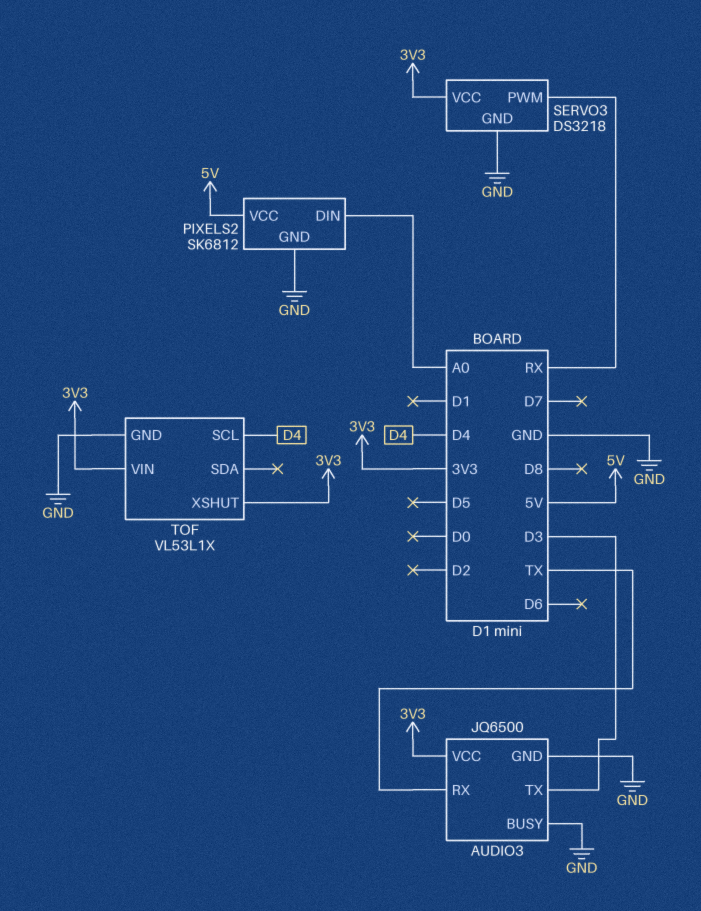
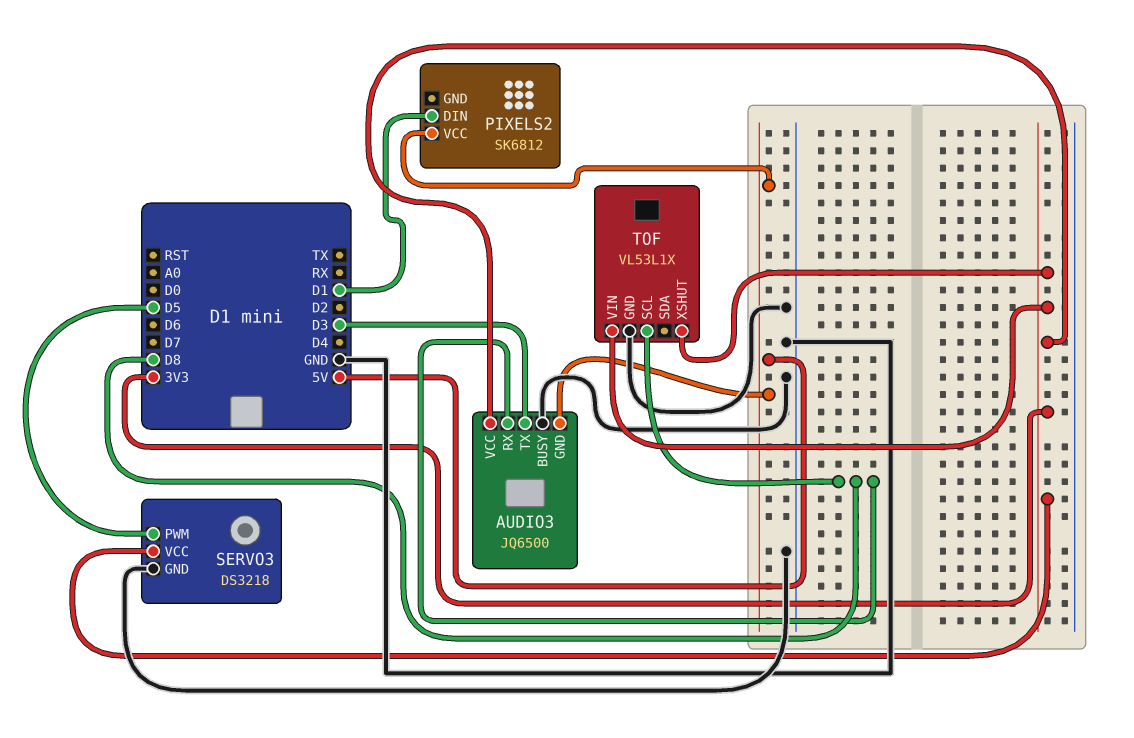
AUDIO3 pin GND: GND -> 5V
AUDIO3 pin RX: TX -> D8
PIXELS2 pin DIN: A0 -> D1
PIXELS2 pin GND: GND -> none
SERVO3 pin PWM: RX -> D5
TOF pin SCL: D4 -> D8

